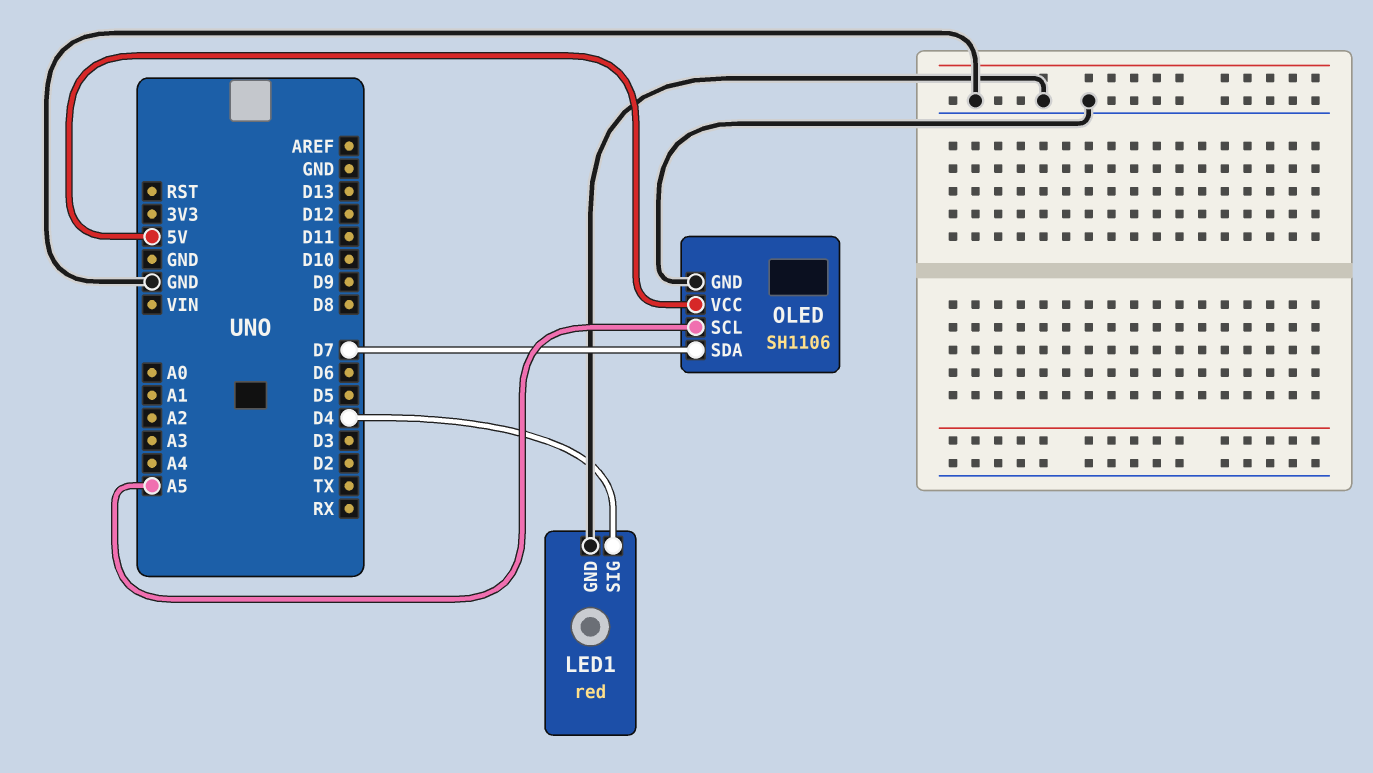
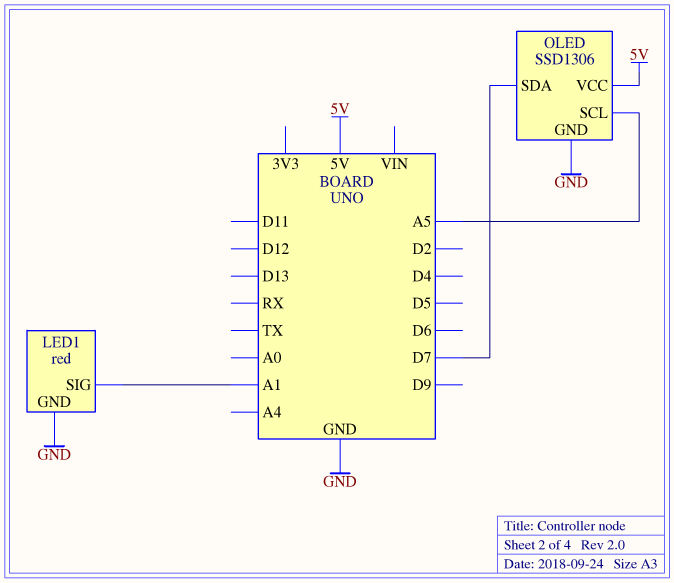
LED1 pin SIG: D4 -> A1
OLED: SH1106 -> SSD1306

